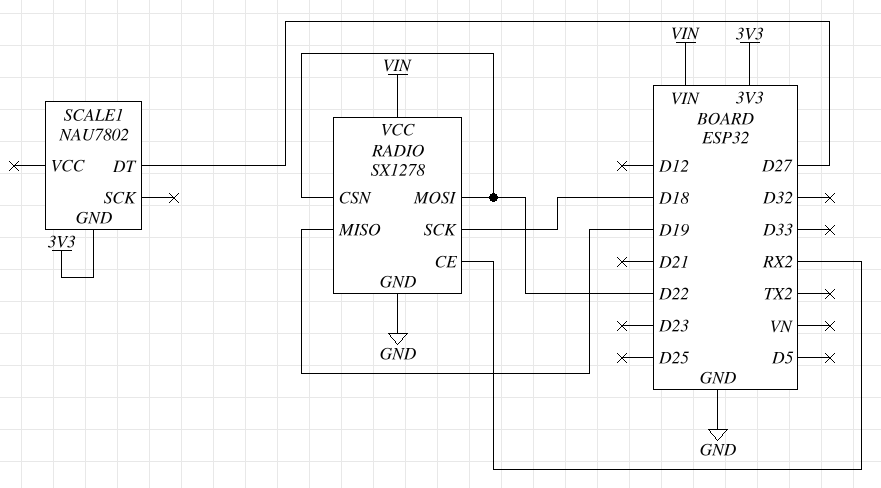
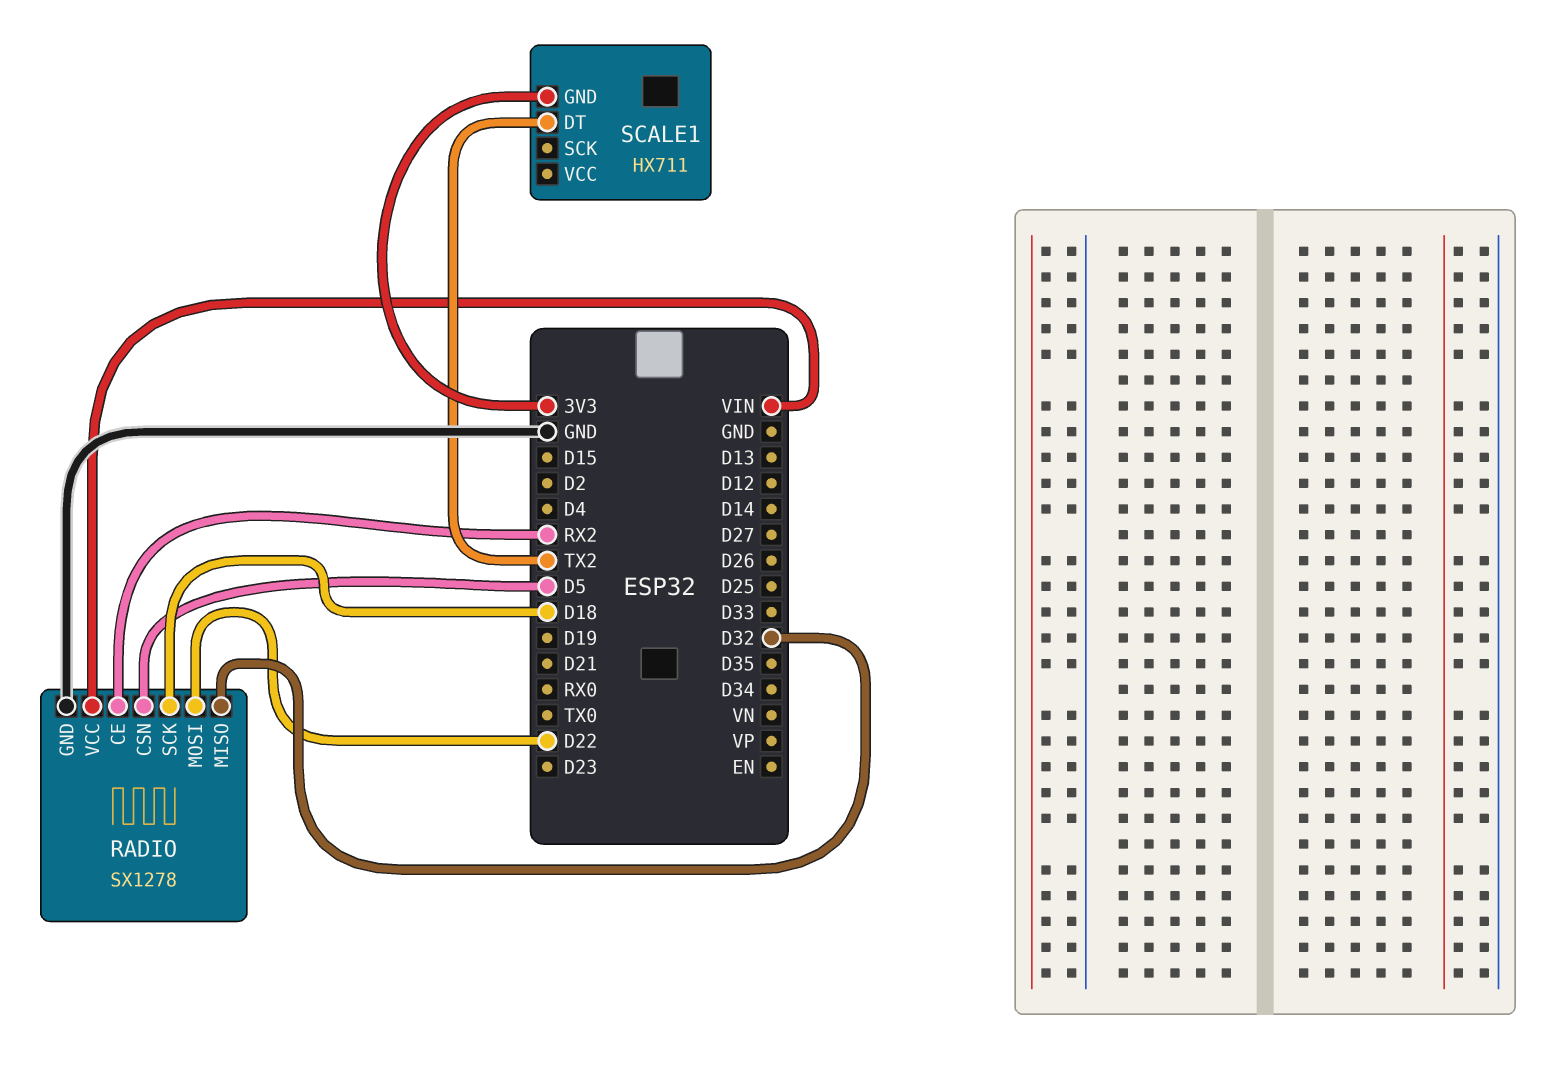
RADIO pin CSN: D22 -> D5
RADIO pin MISO: D19 -> D32
SCALE1: NAU7802 -> HX711
SCALE1 pin DT: D27 -> TX2

